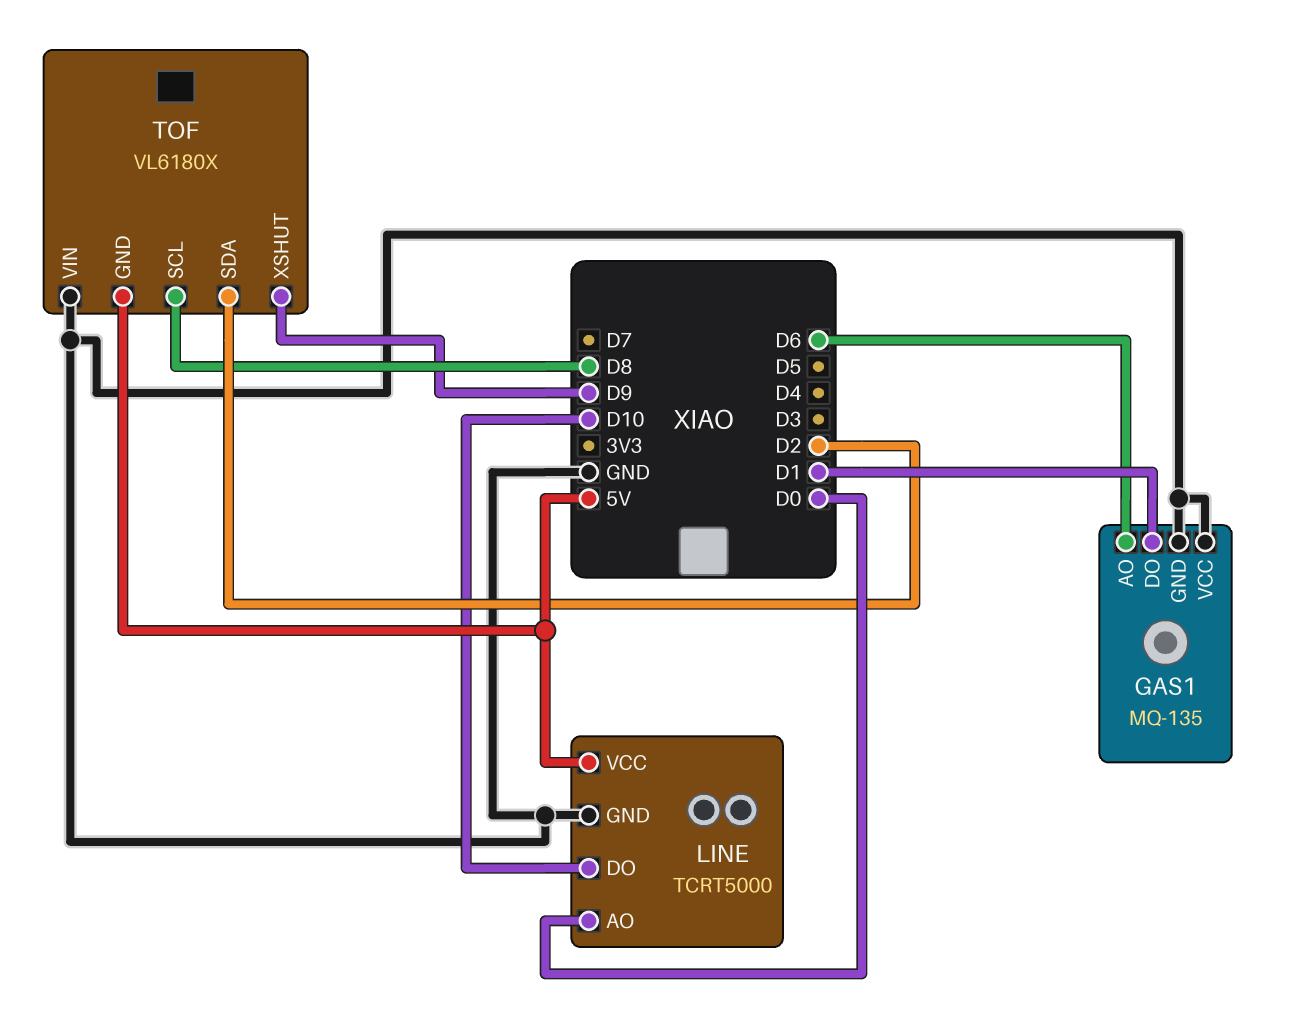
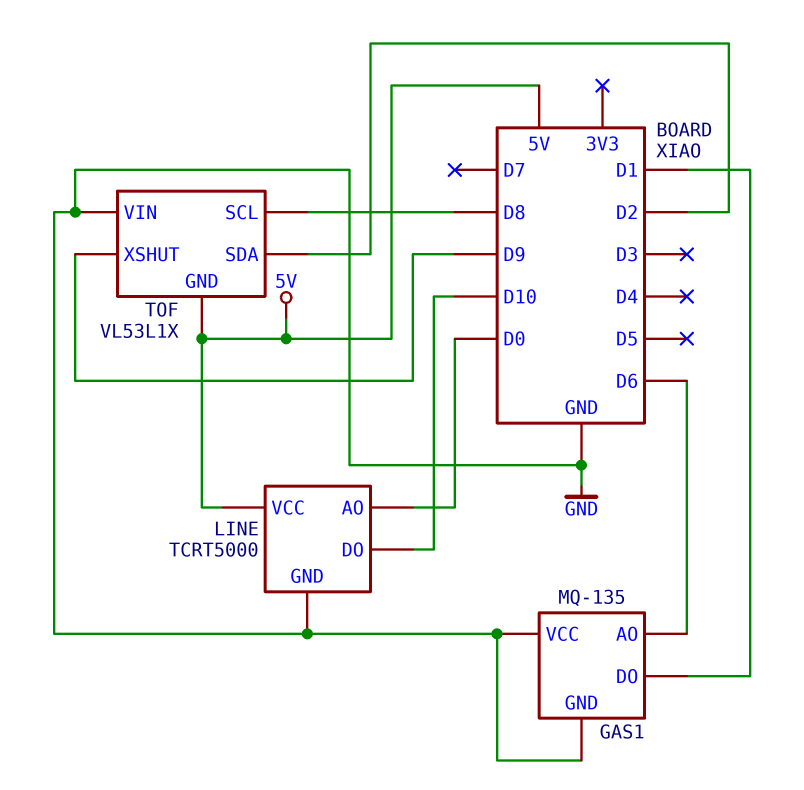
TOF: VL6180X -> VL53L1X

